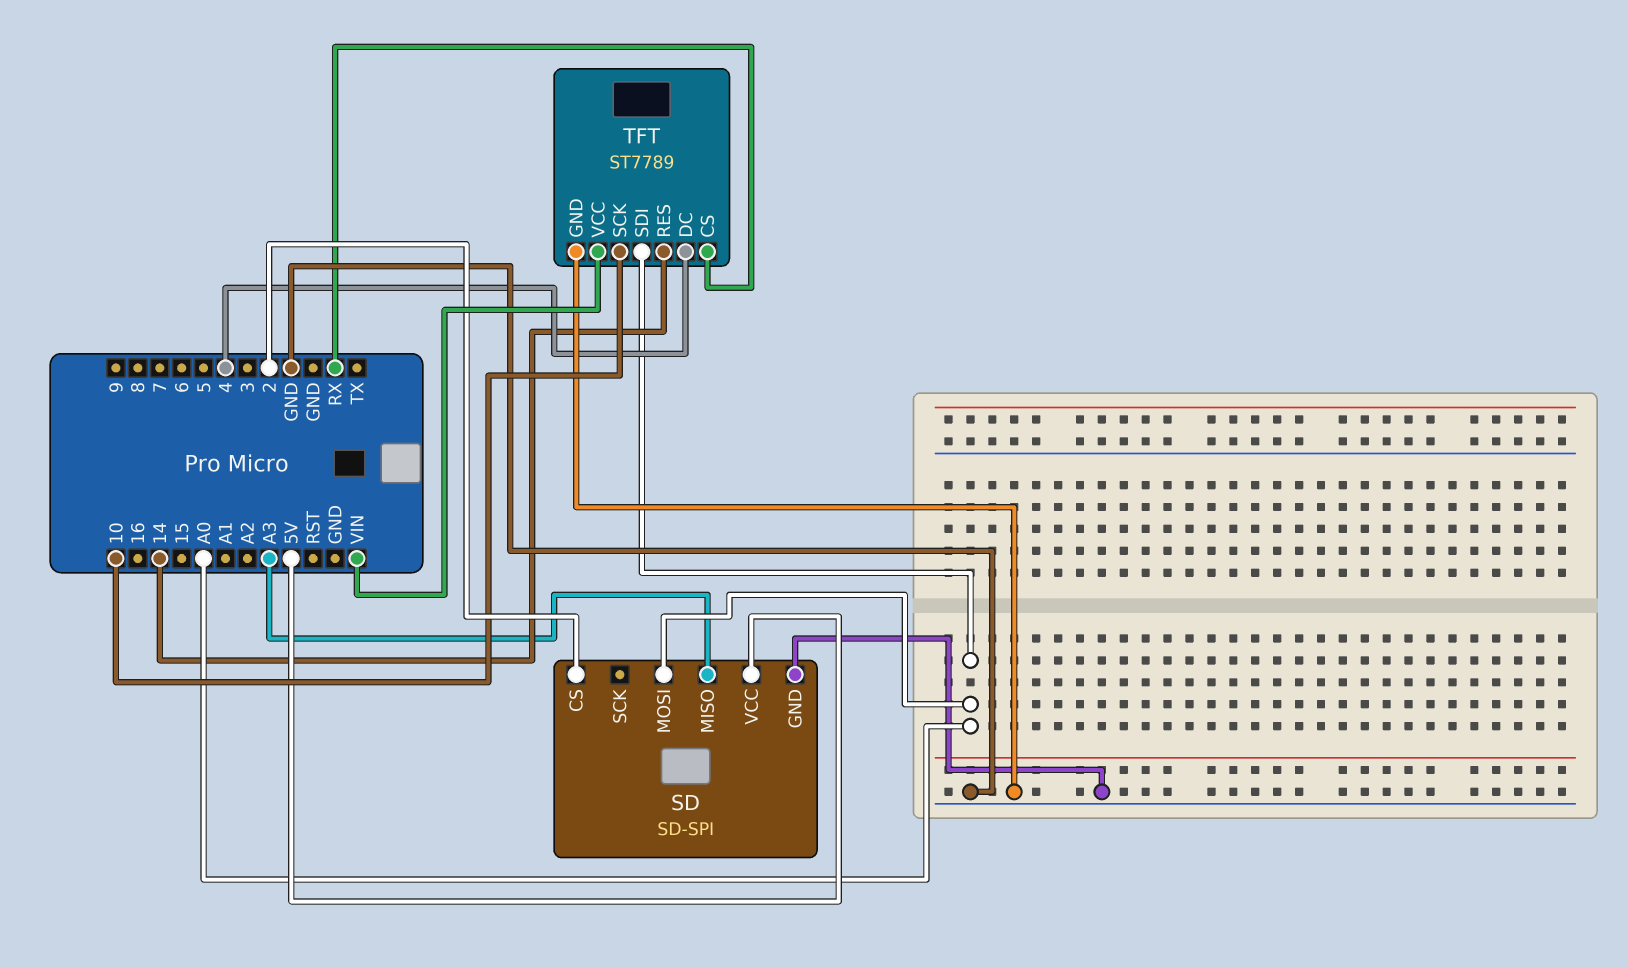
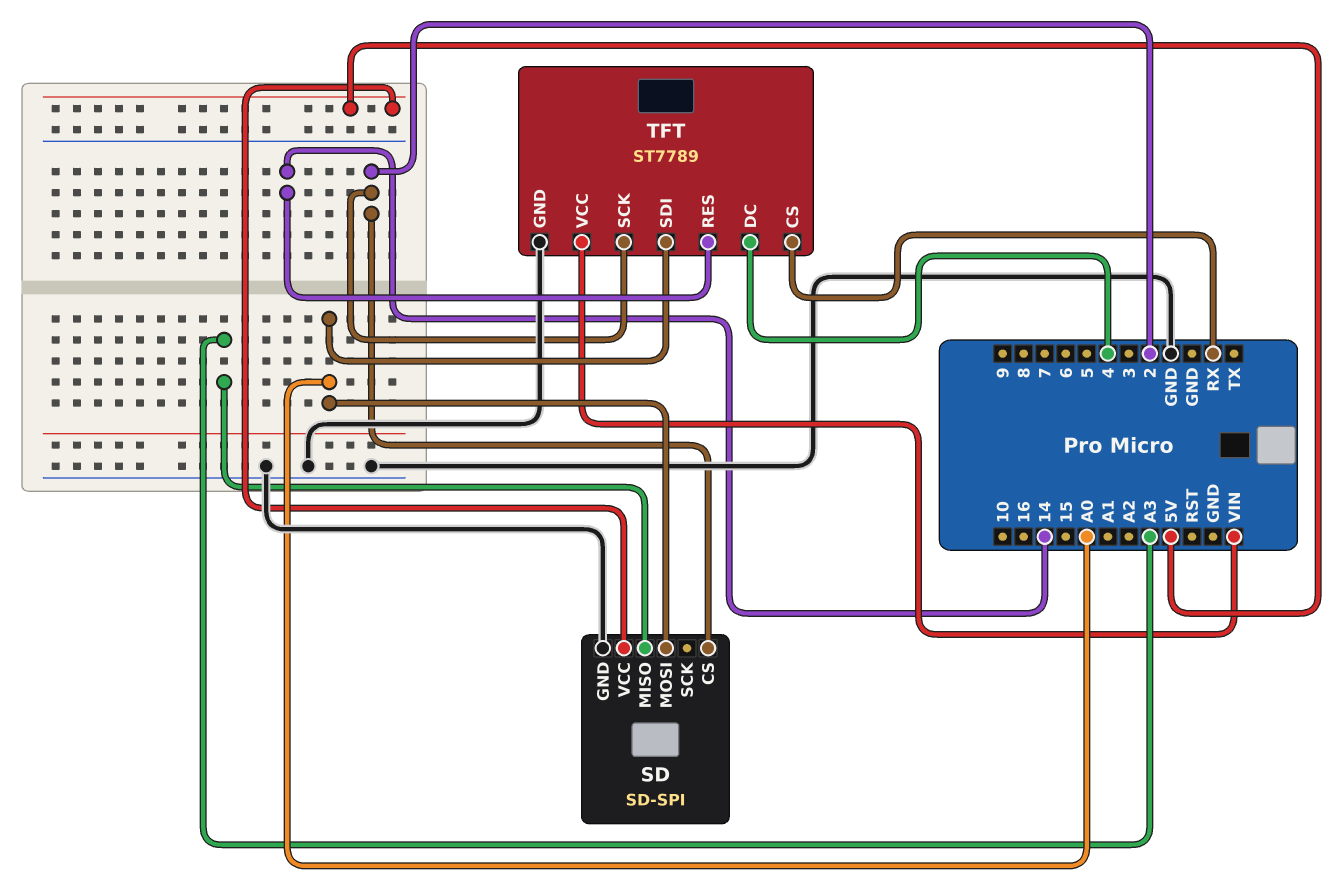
TFT pin SCK: 10 -> 2

